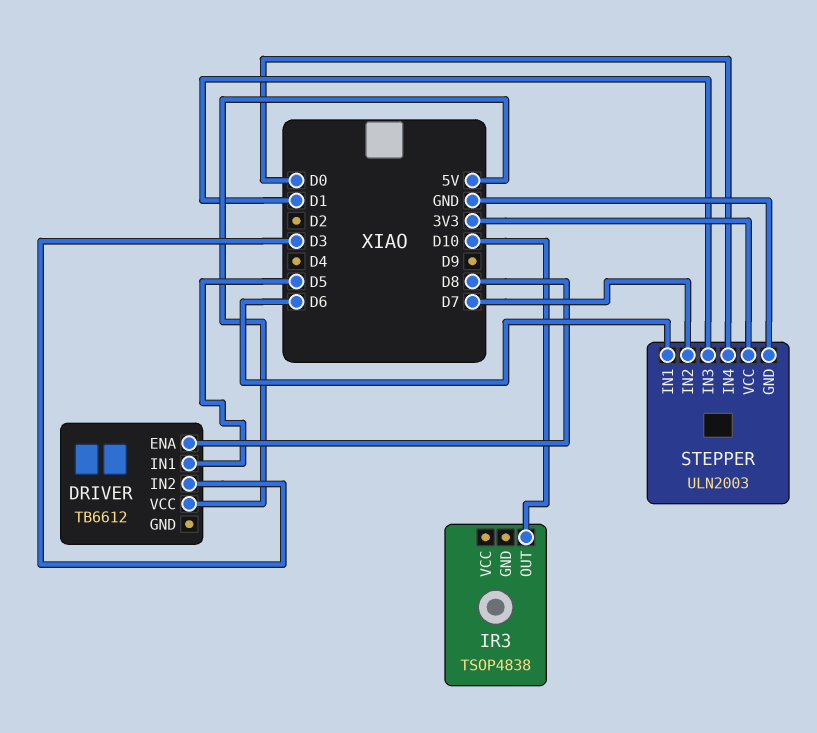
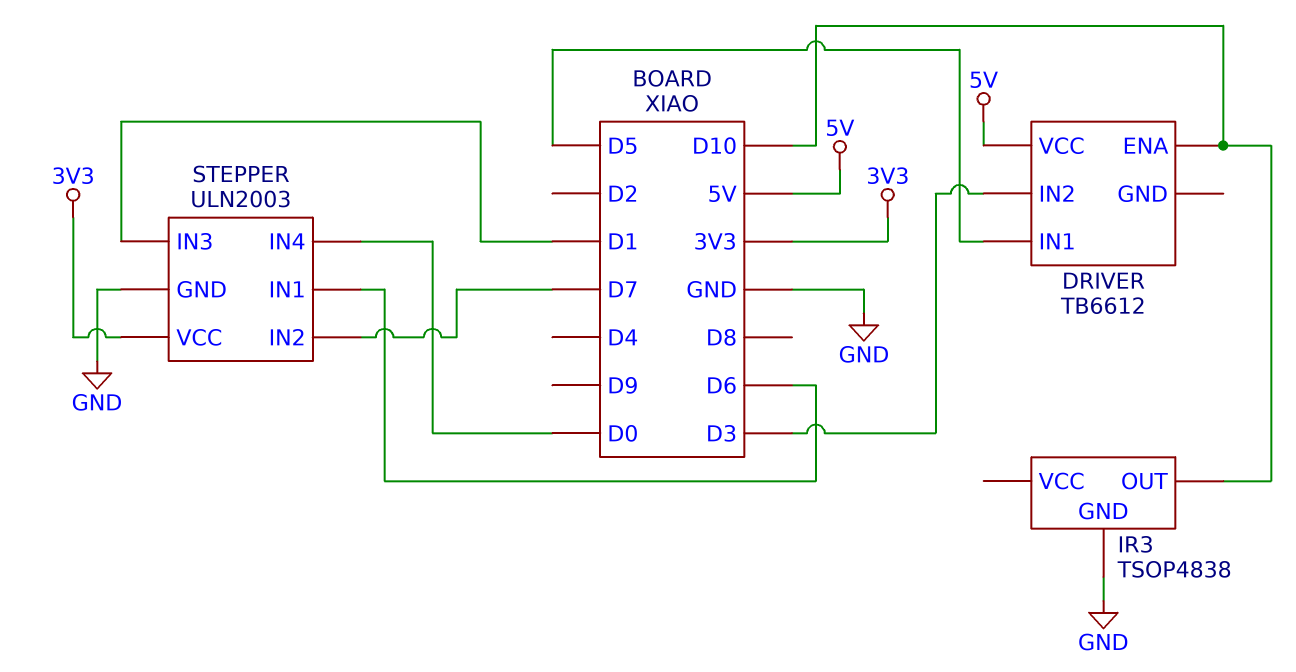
DRIVER pin ENA: D8 -> D10
IR3 pin GND: none -> GND

